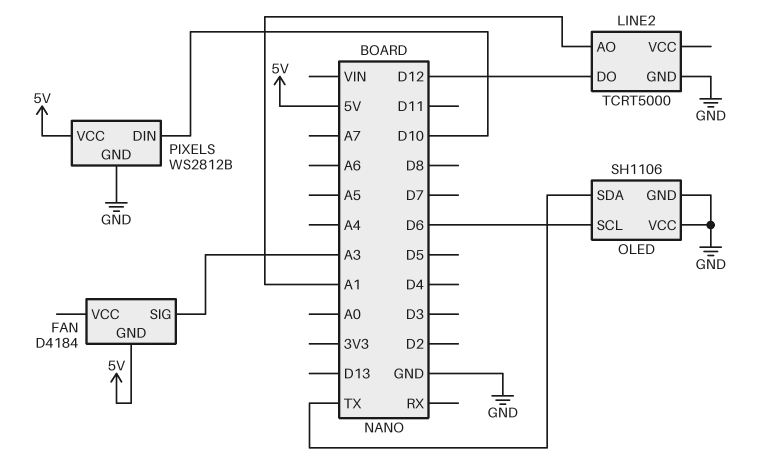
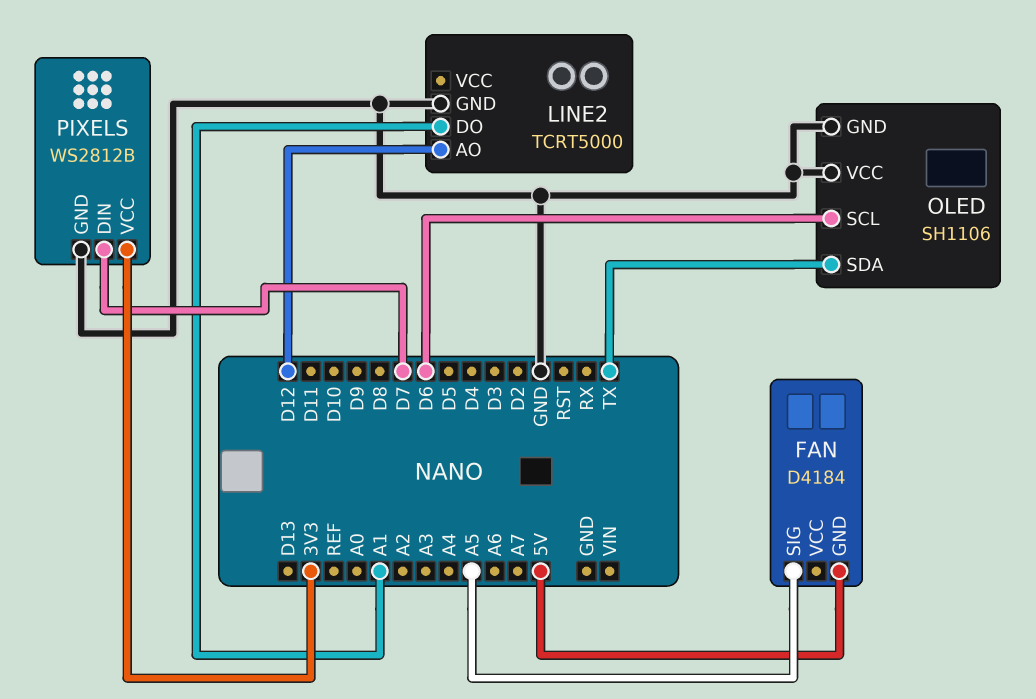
FAN pin SIG: A3 -> A5
LINE2 pin AO: A1 -> D12
LINE2 pin DO: D12 -> A1
PIXELS pin DIN: D10 -> D7
PIXELS pin VCC: 5V -> 3V3

